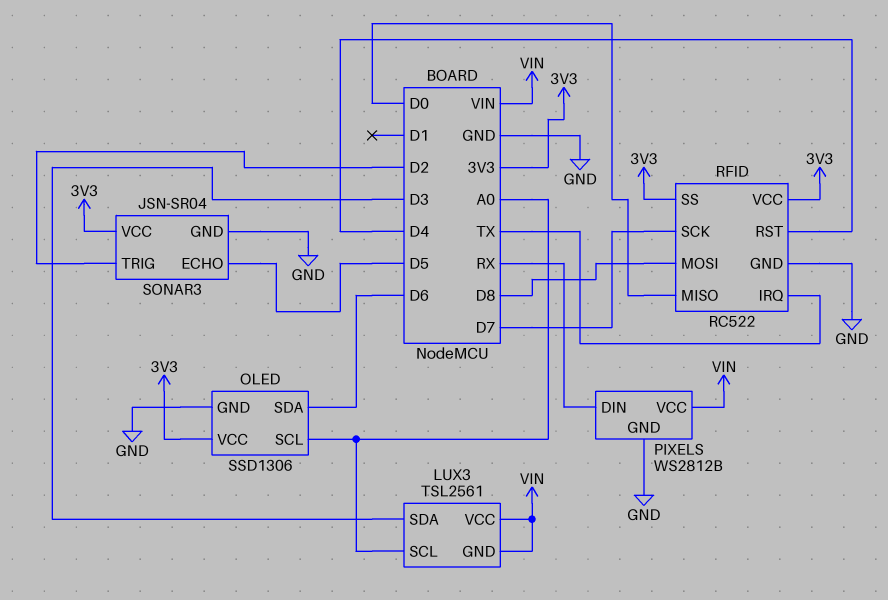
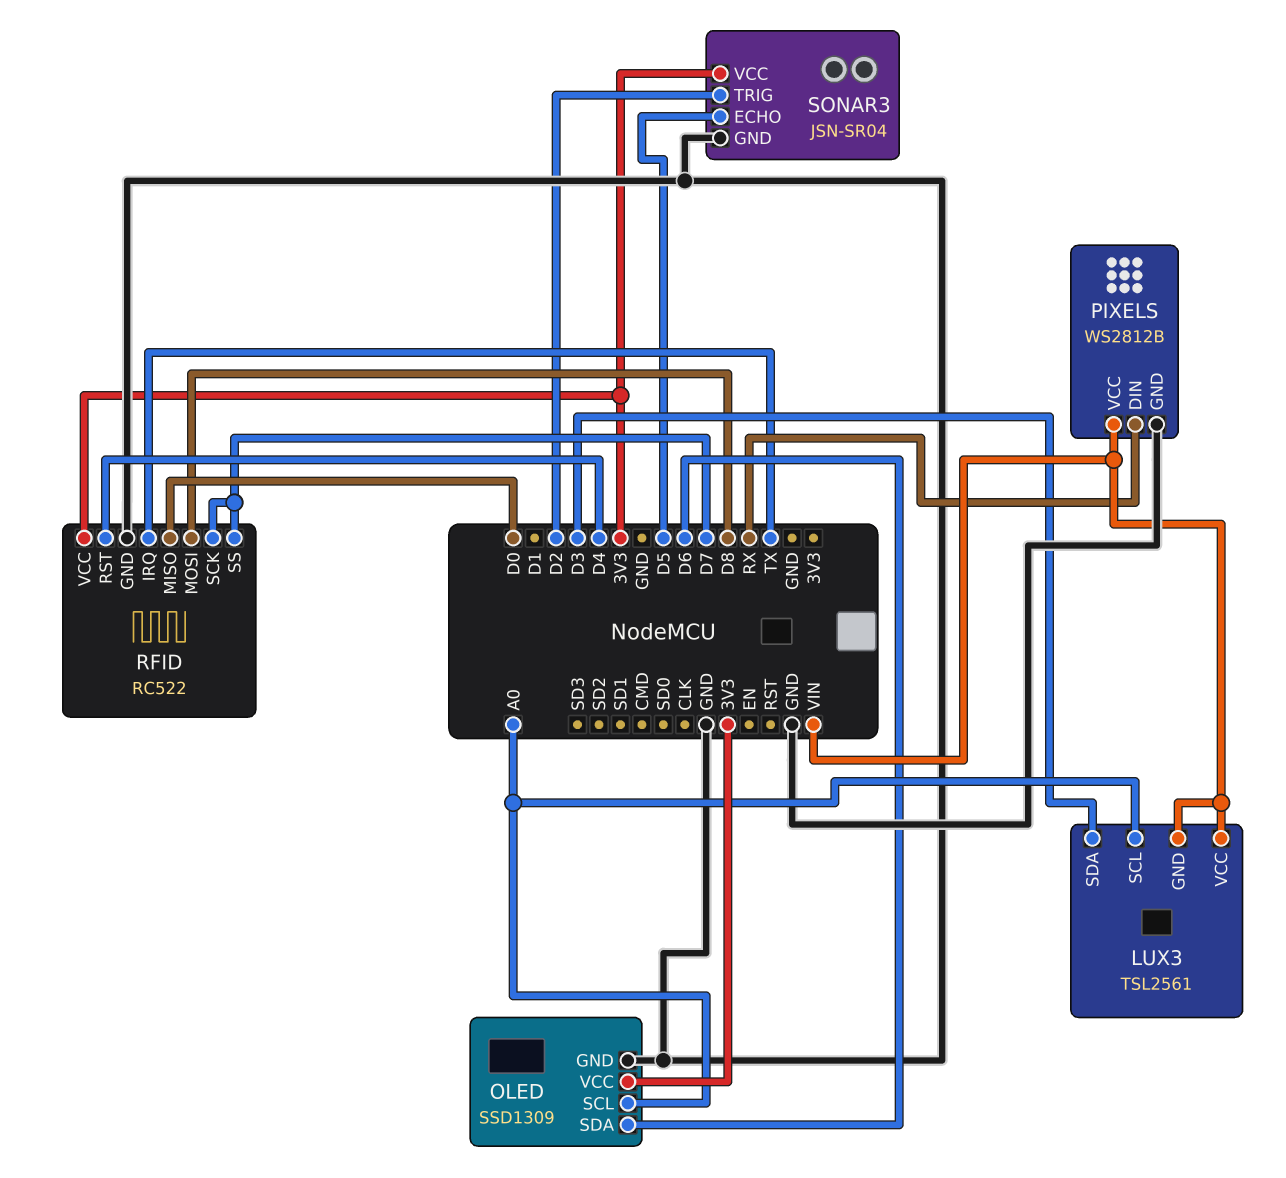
OLED: SSD1306 -> SSD1309
RFID pin SS: 3V3 -> D7

